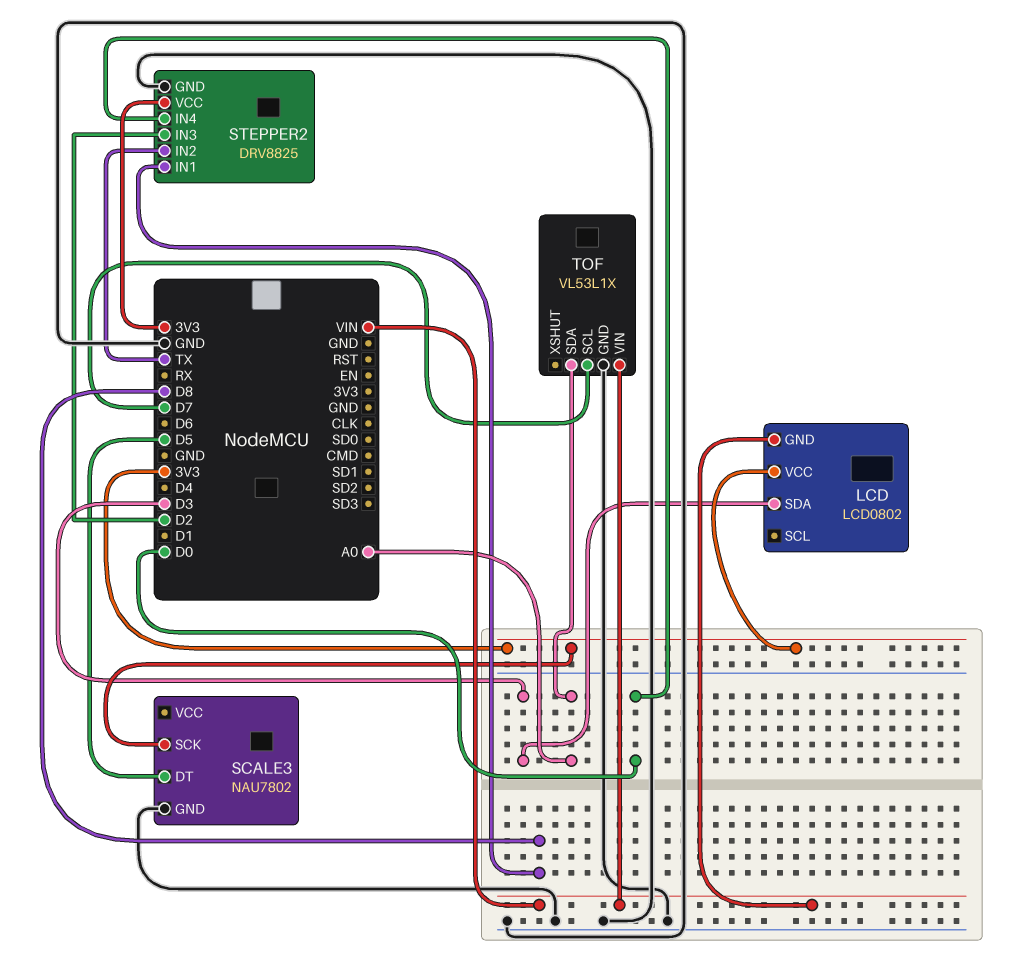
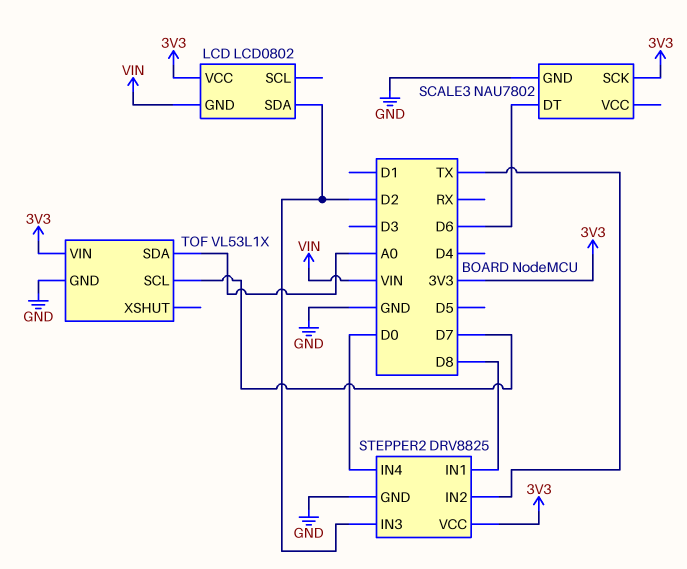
LCD pin SDA: D3 -> D2
SCALE3 pin DT: D5 -> D6
TOF pin VIN: VIN -> 3V3

